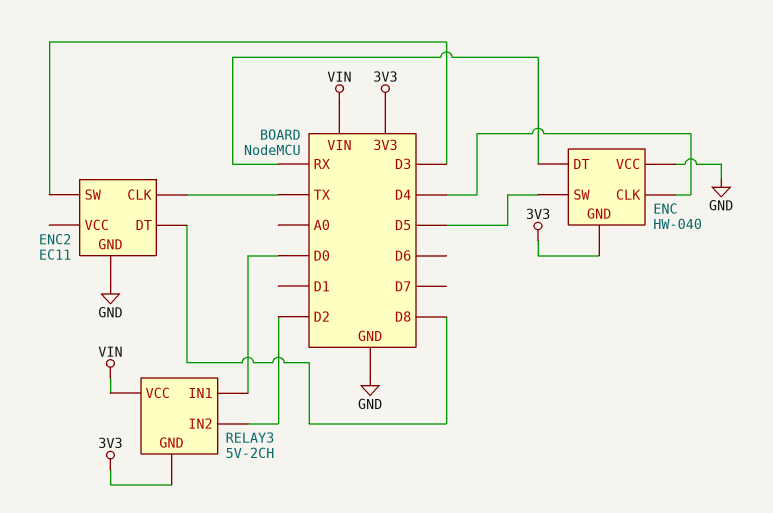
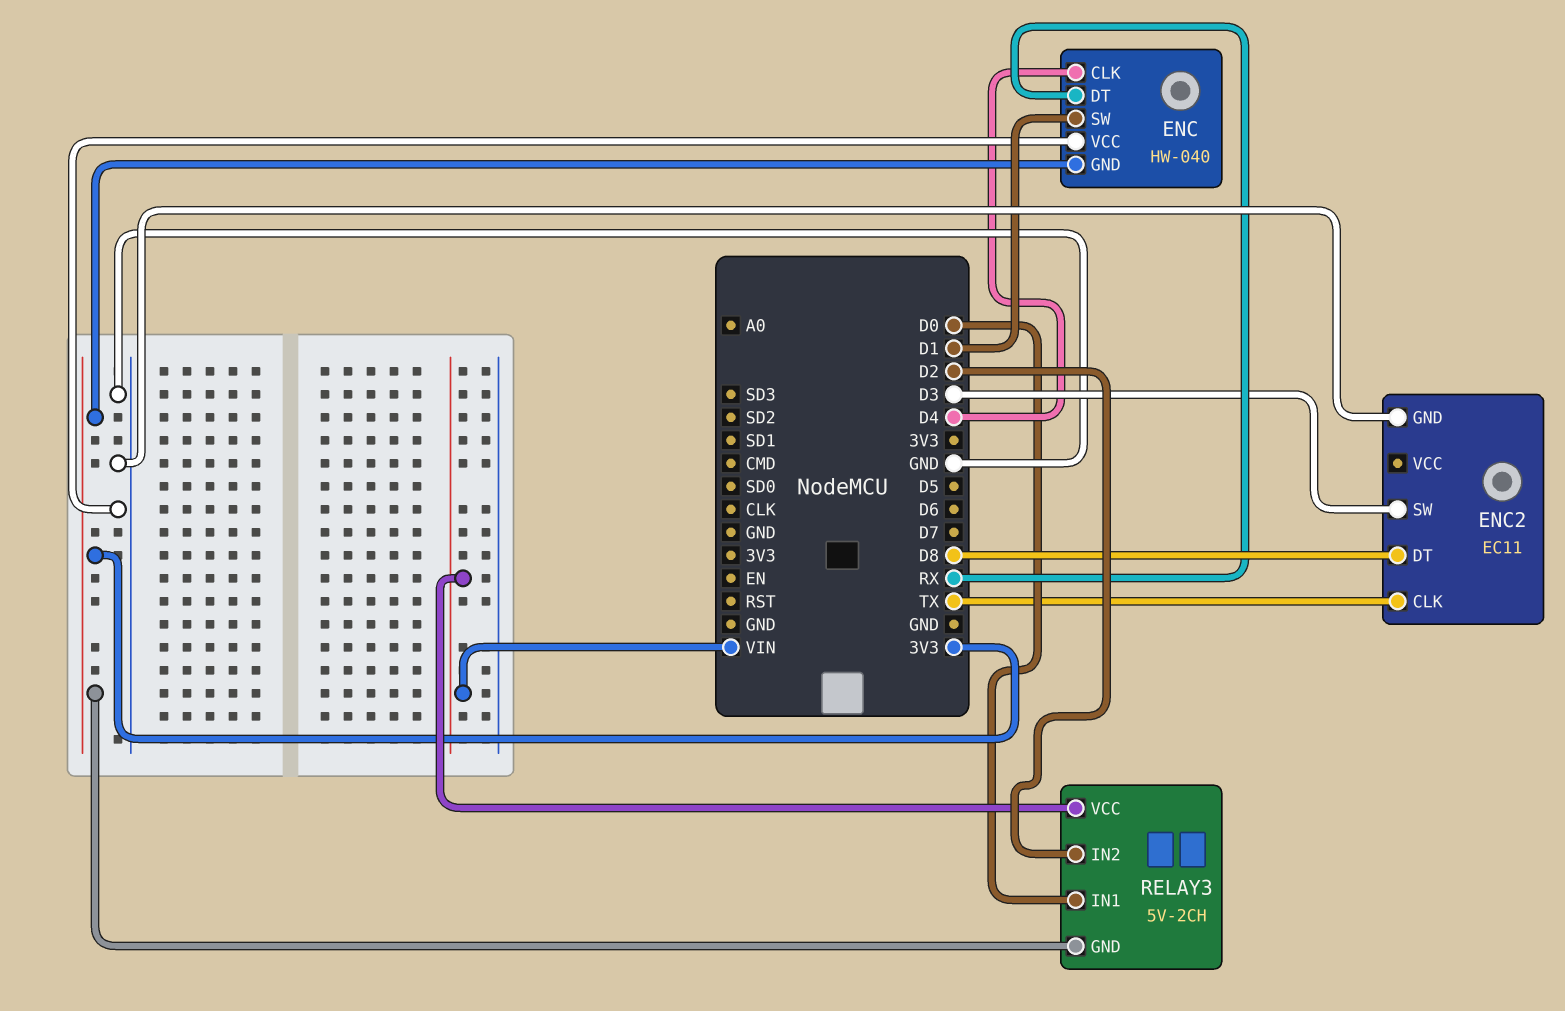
ENC pin SW: D5 -> D1

